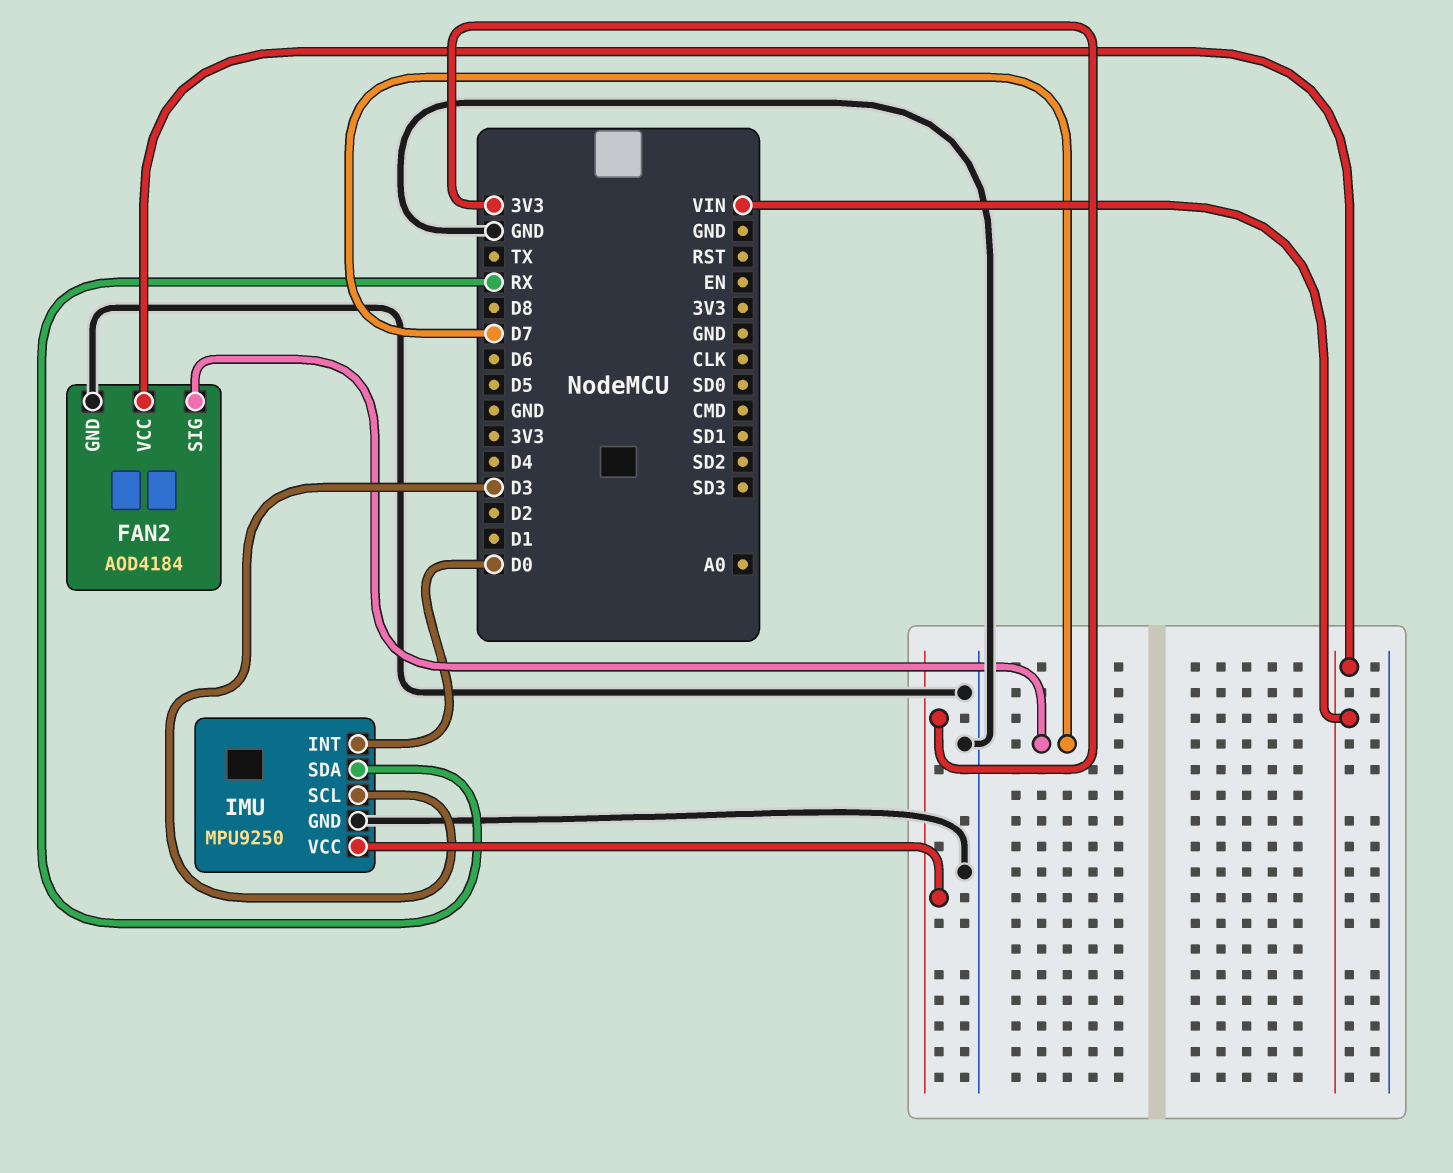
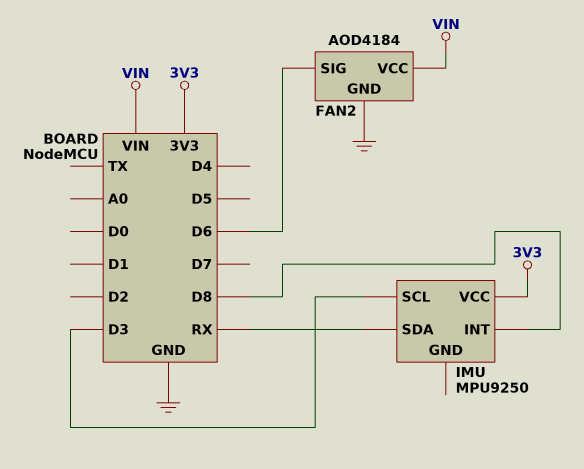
FAN2 pin SIG: D7 -> D6
IMU pin GND: GND -> none
IMU pin INT: D0 -> D8

